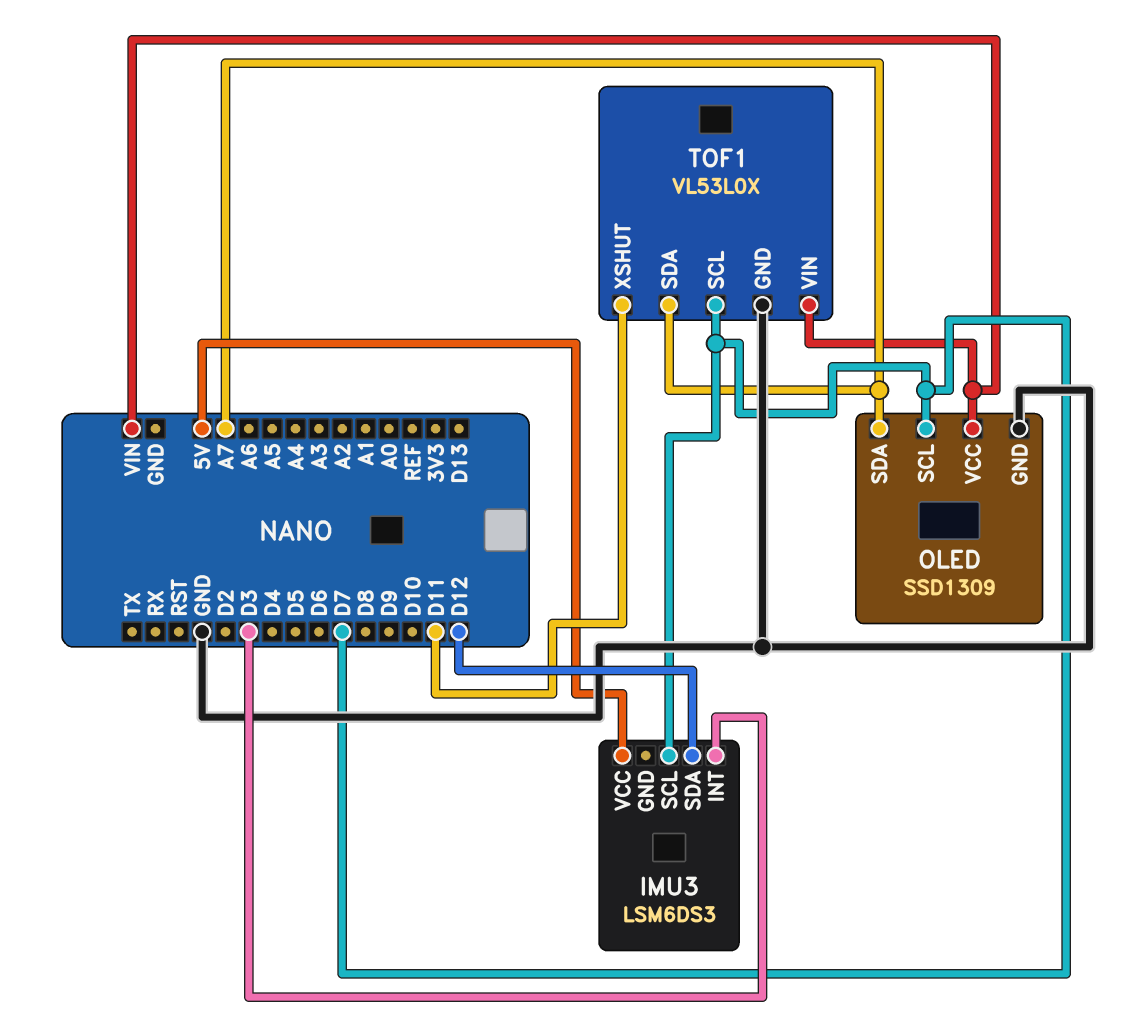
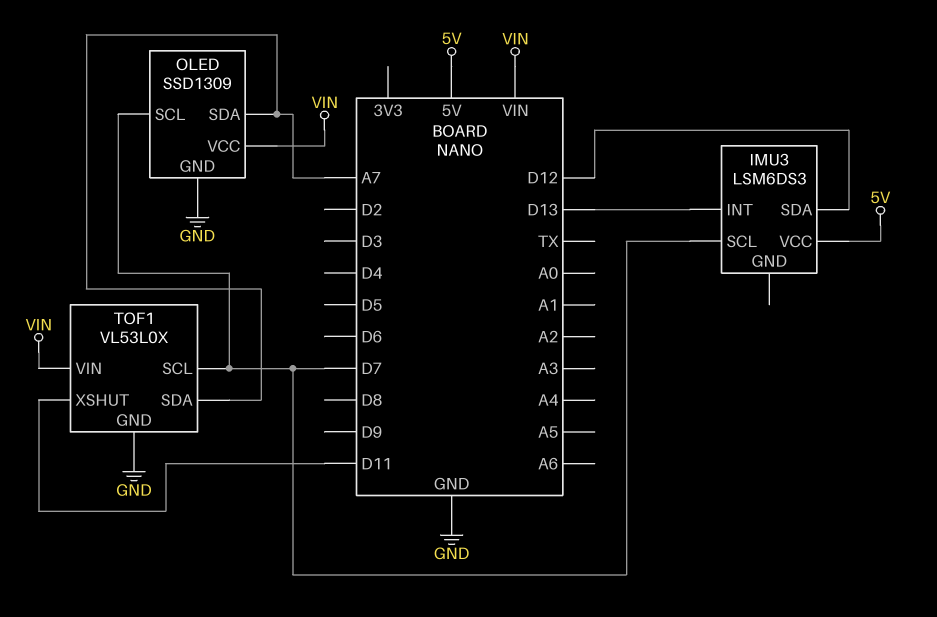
IMU3 pin INT: D3 -> D13

